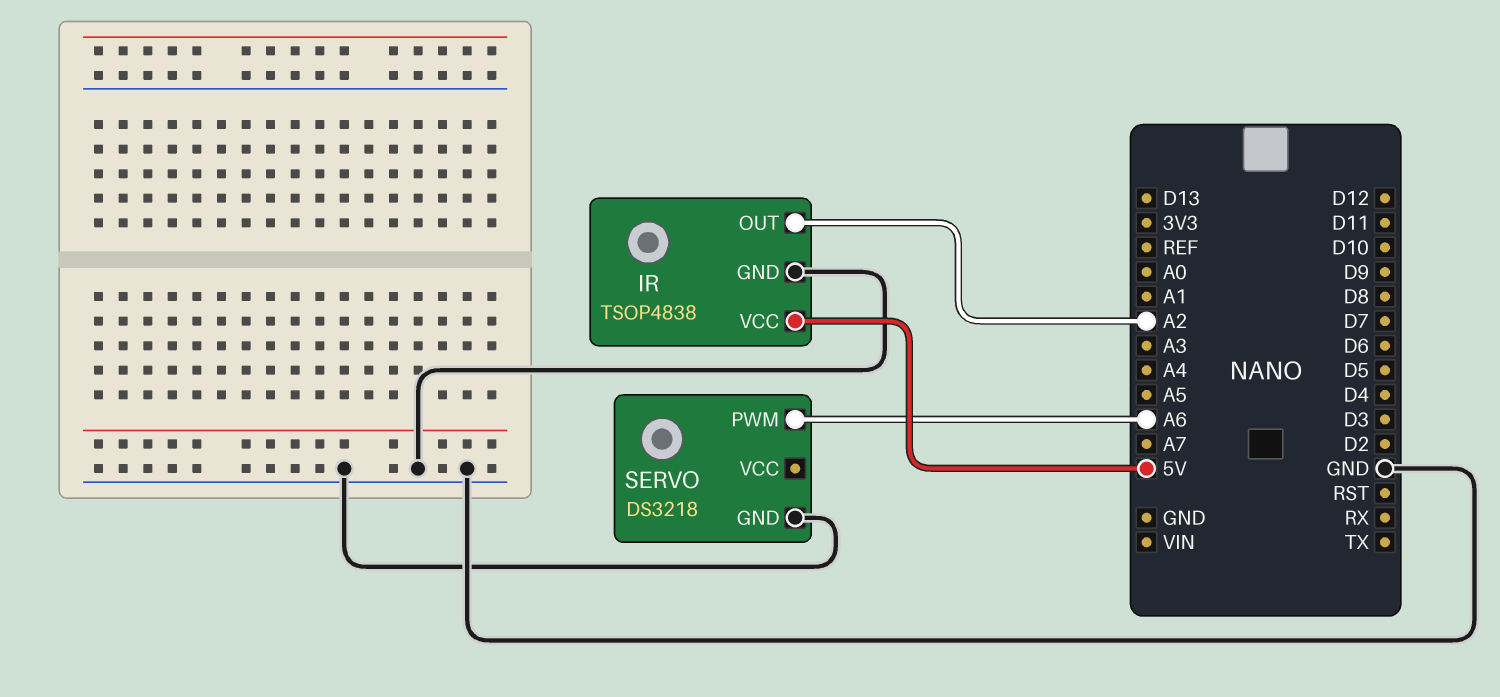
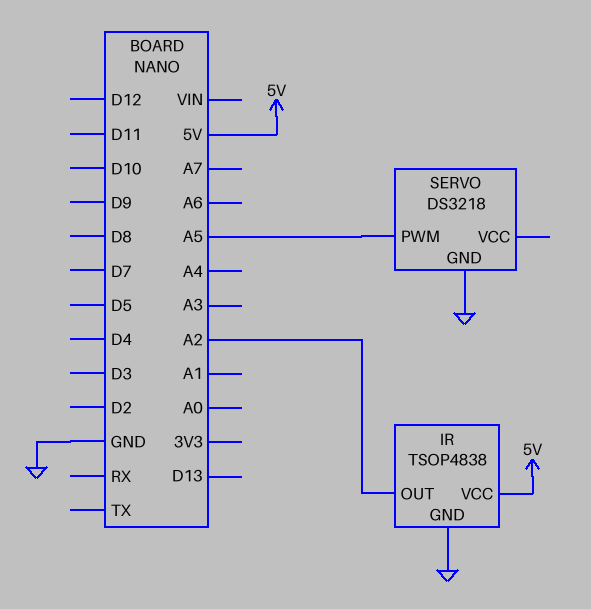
SERVO pin PWM: A6 -> A5

